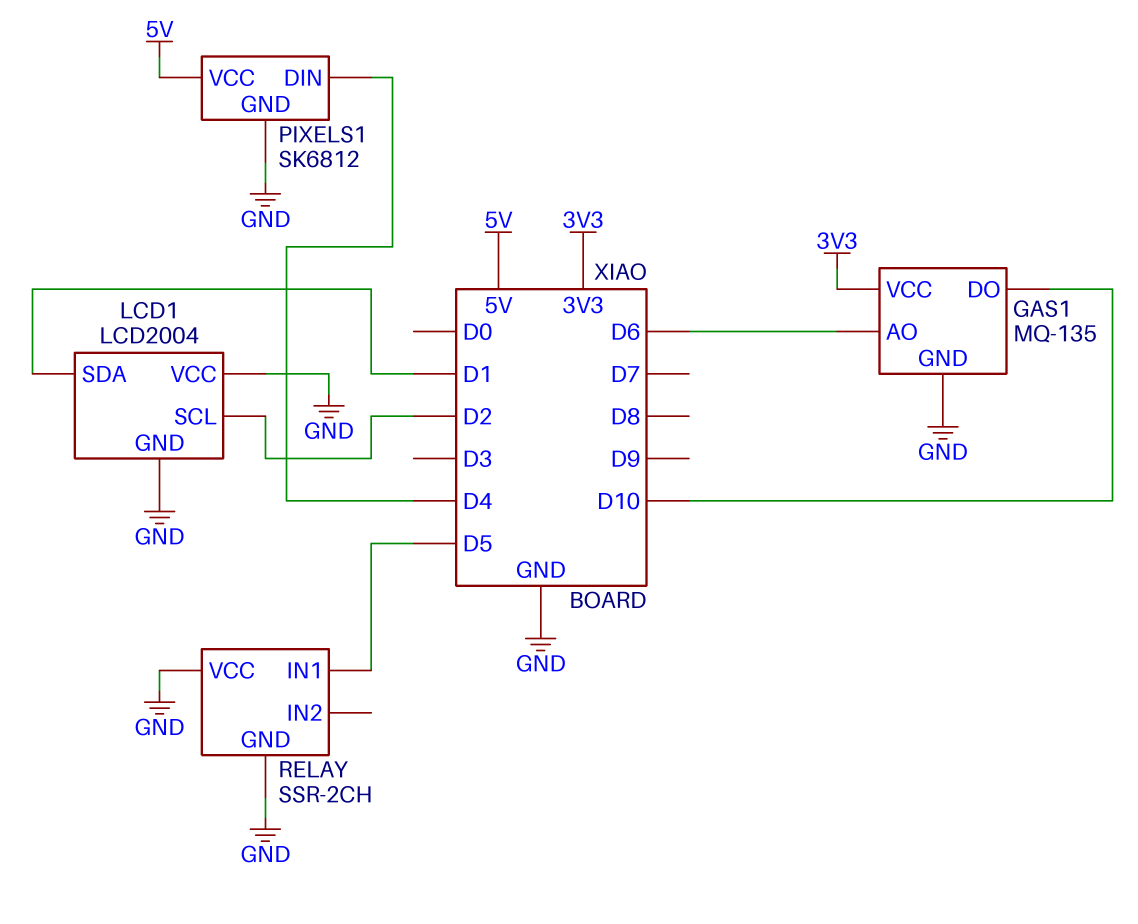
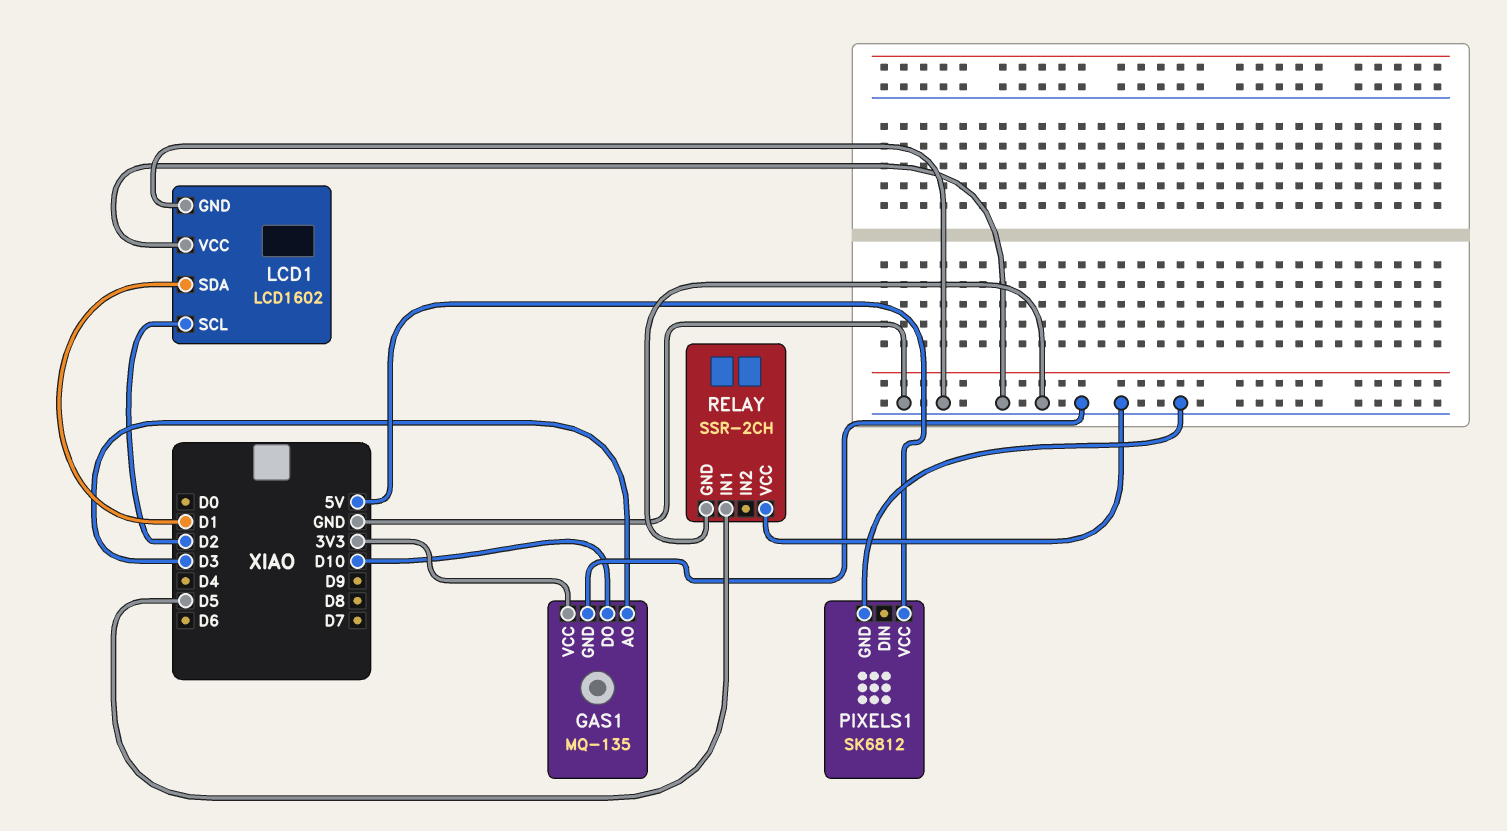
GAS1 pin AO: D6 -> D3
LCD1: LCD2004 -> LCD1602
PIXELS1 pin DIN: D4 -> none

